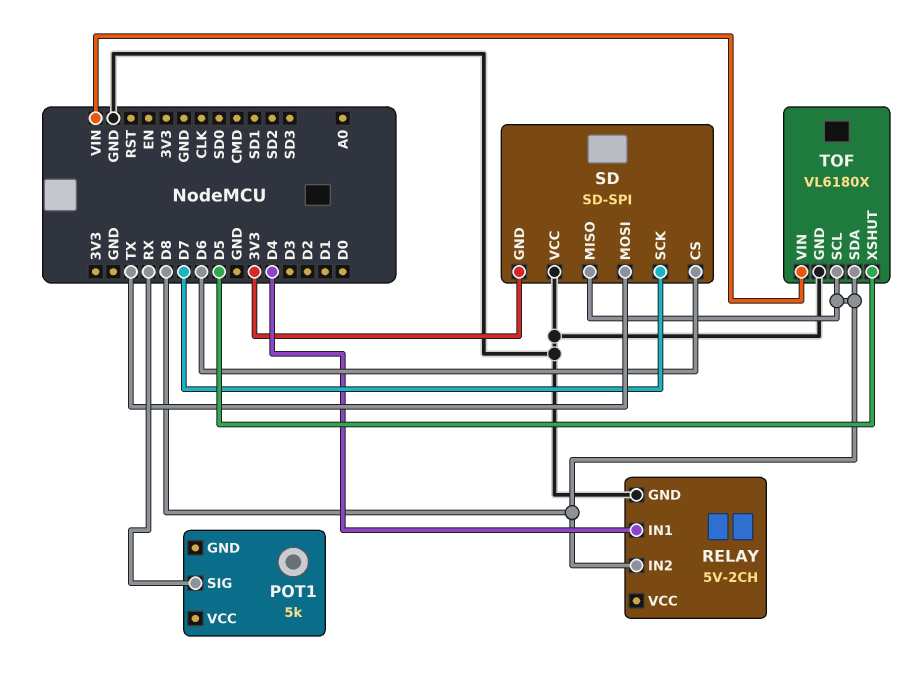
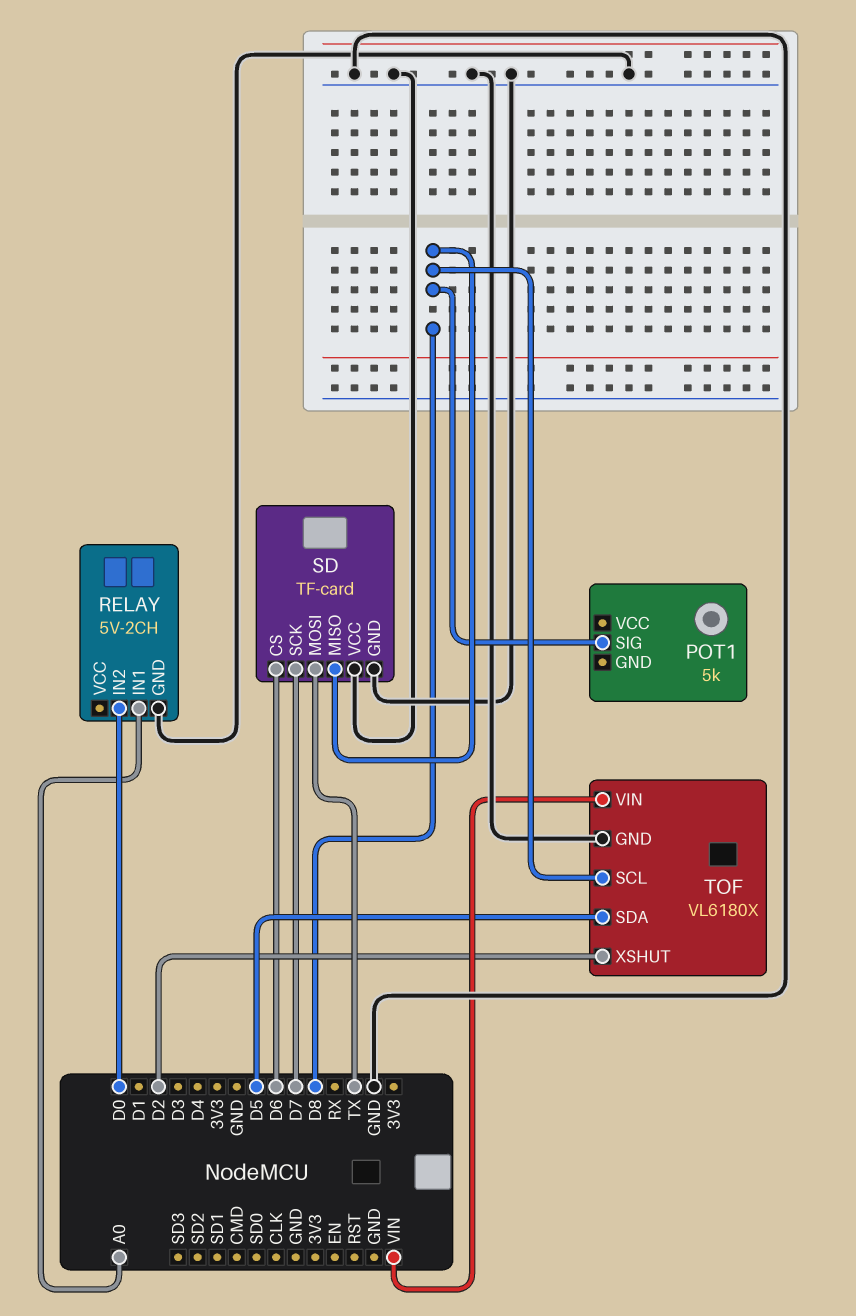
POT1 pin SIG: RX -> D8
RELAY pin IN1: D4 -> A0
RELAY pin IN2: D8 -> D0
SD: SD-SPI -> TF-card
SD pin GND: 3V3 -> GND
TOF pin SDA: D8 -> D5
TOF pin XSHUT: D5 -> D2

